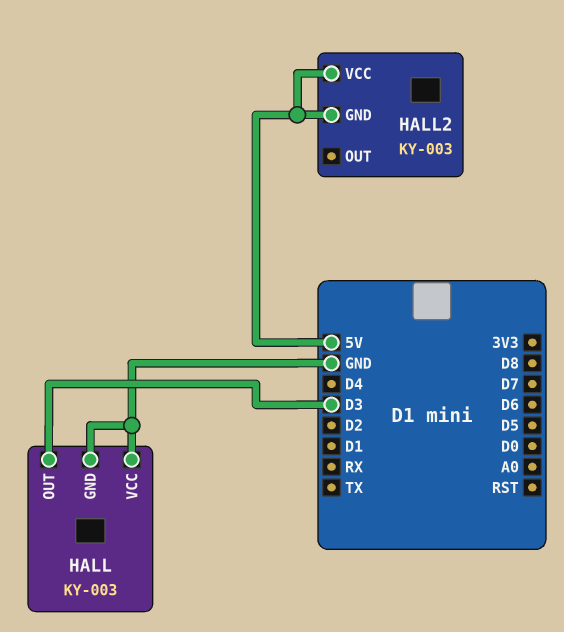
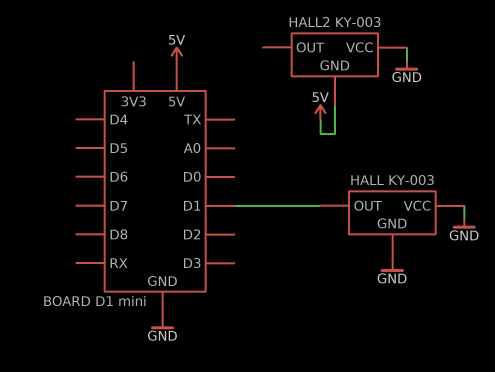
HALL pin OUT: D3 -> D1
HALL2 pin VCC: 5V -> GND

